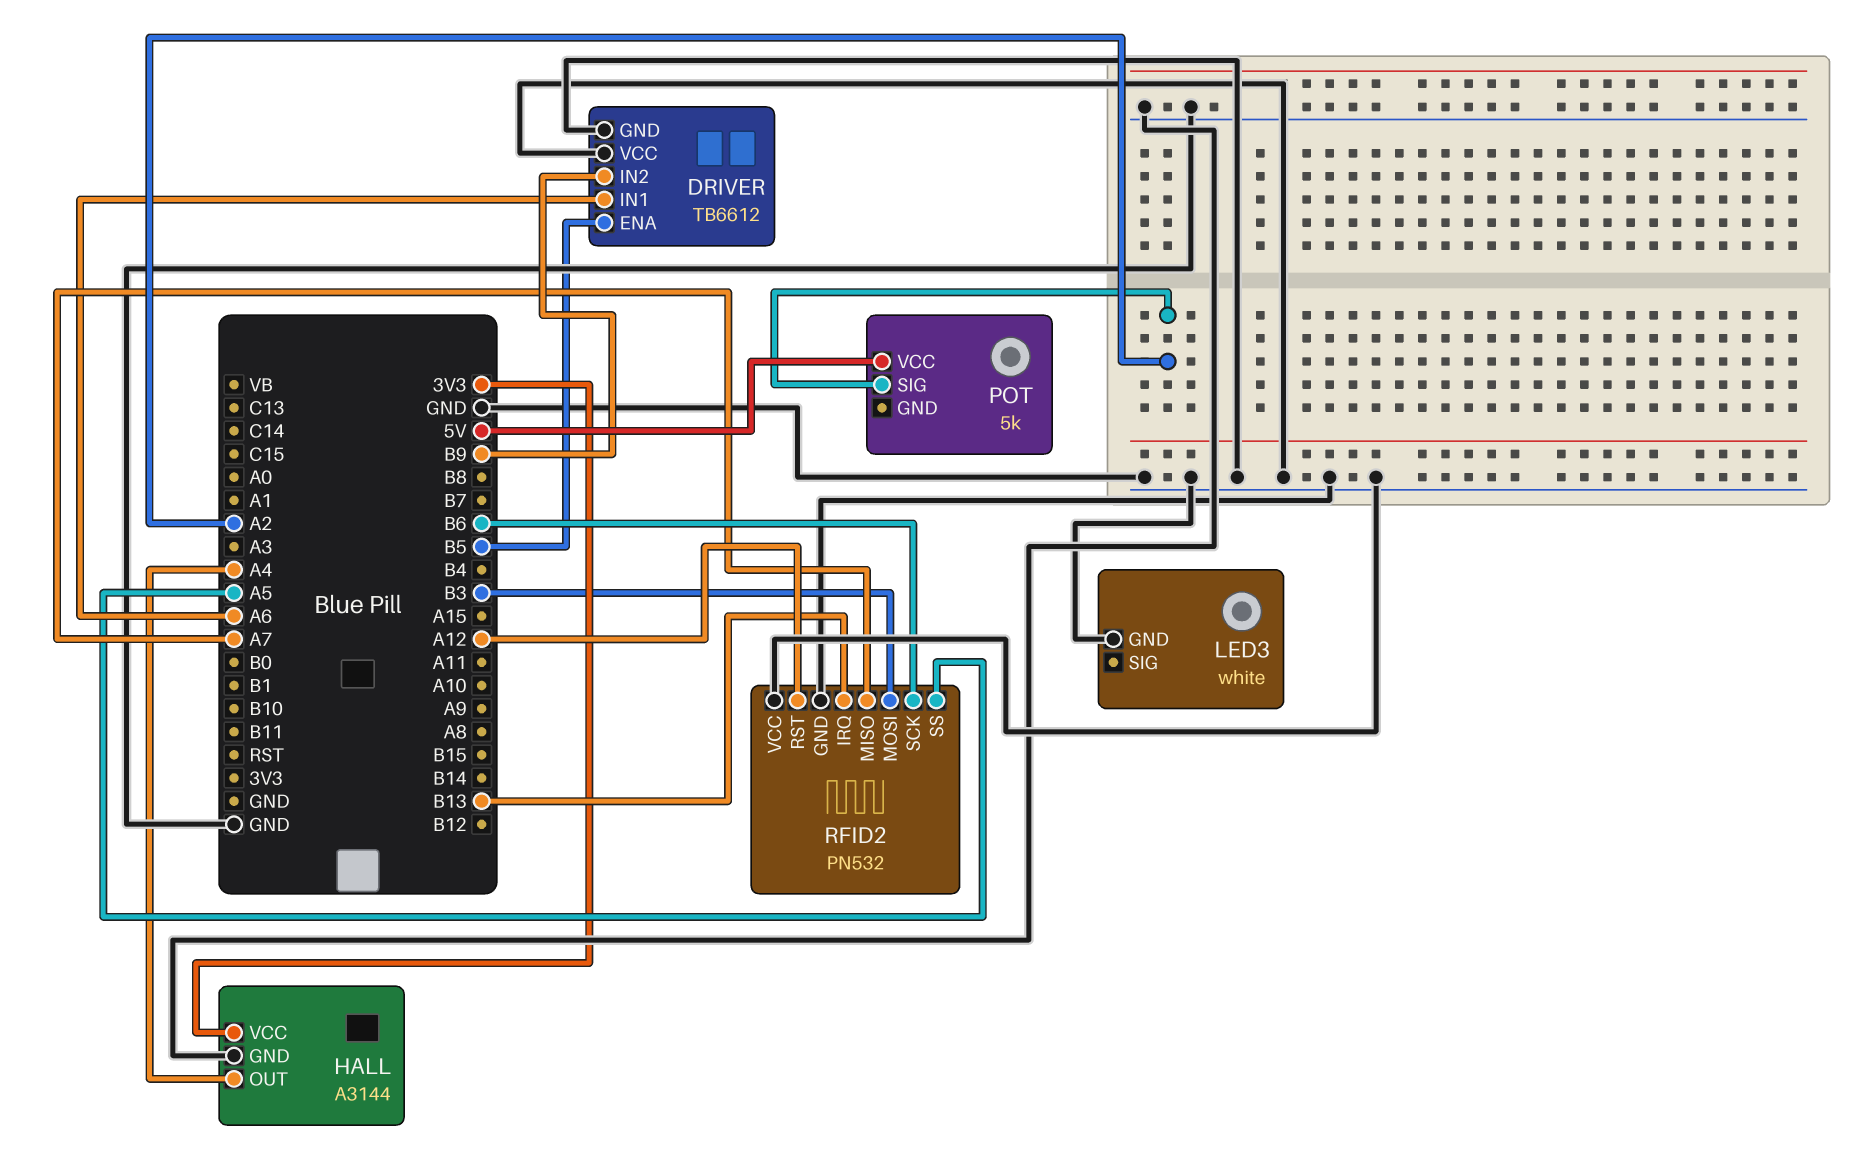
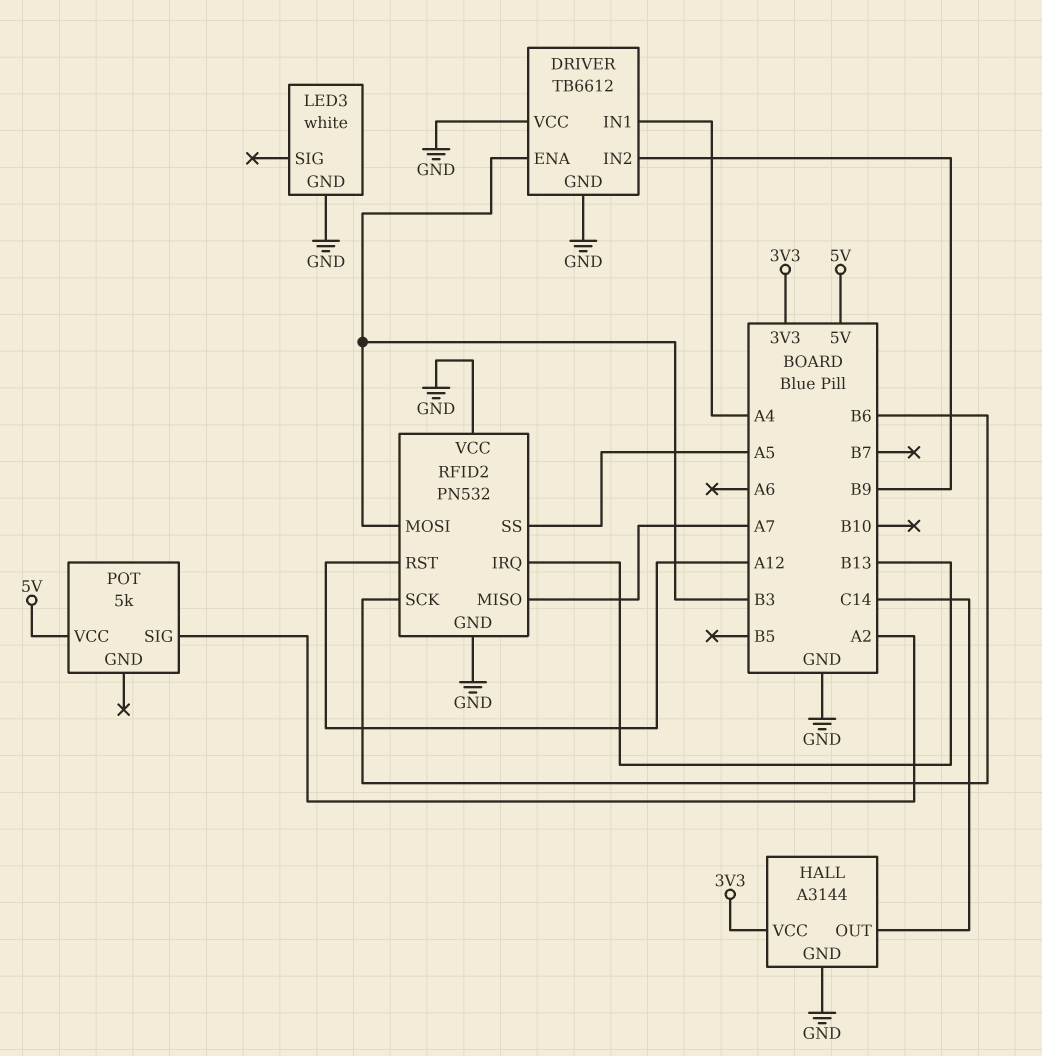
DRIVER pin ENA: B5 -> B3
DRIVER pin IN1: A6 -> A4
HALL pin OUT: A4 -> C14

